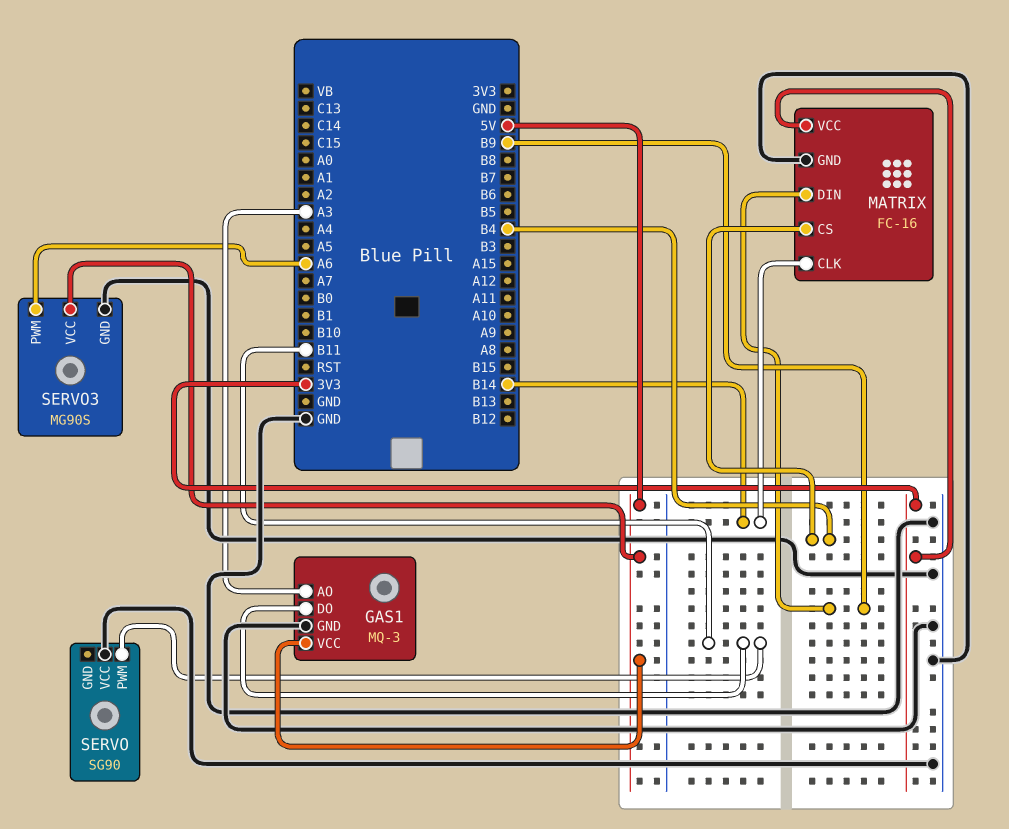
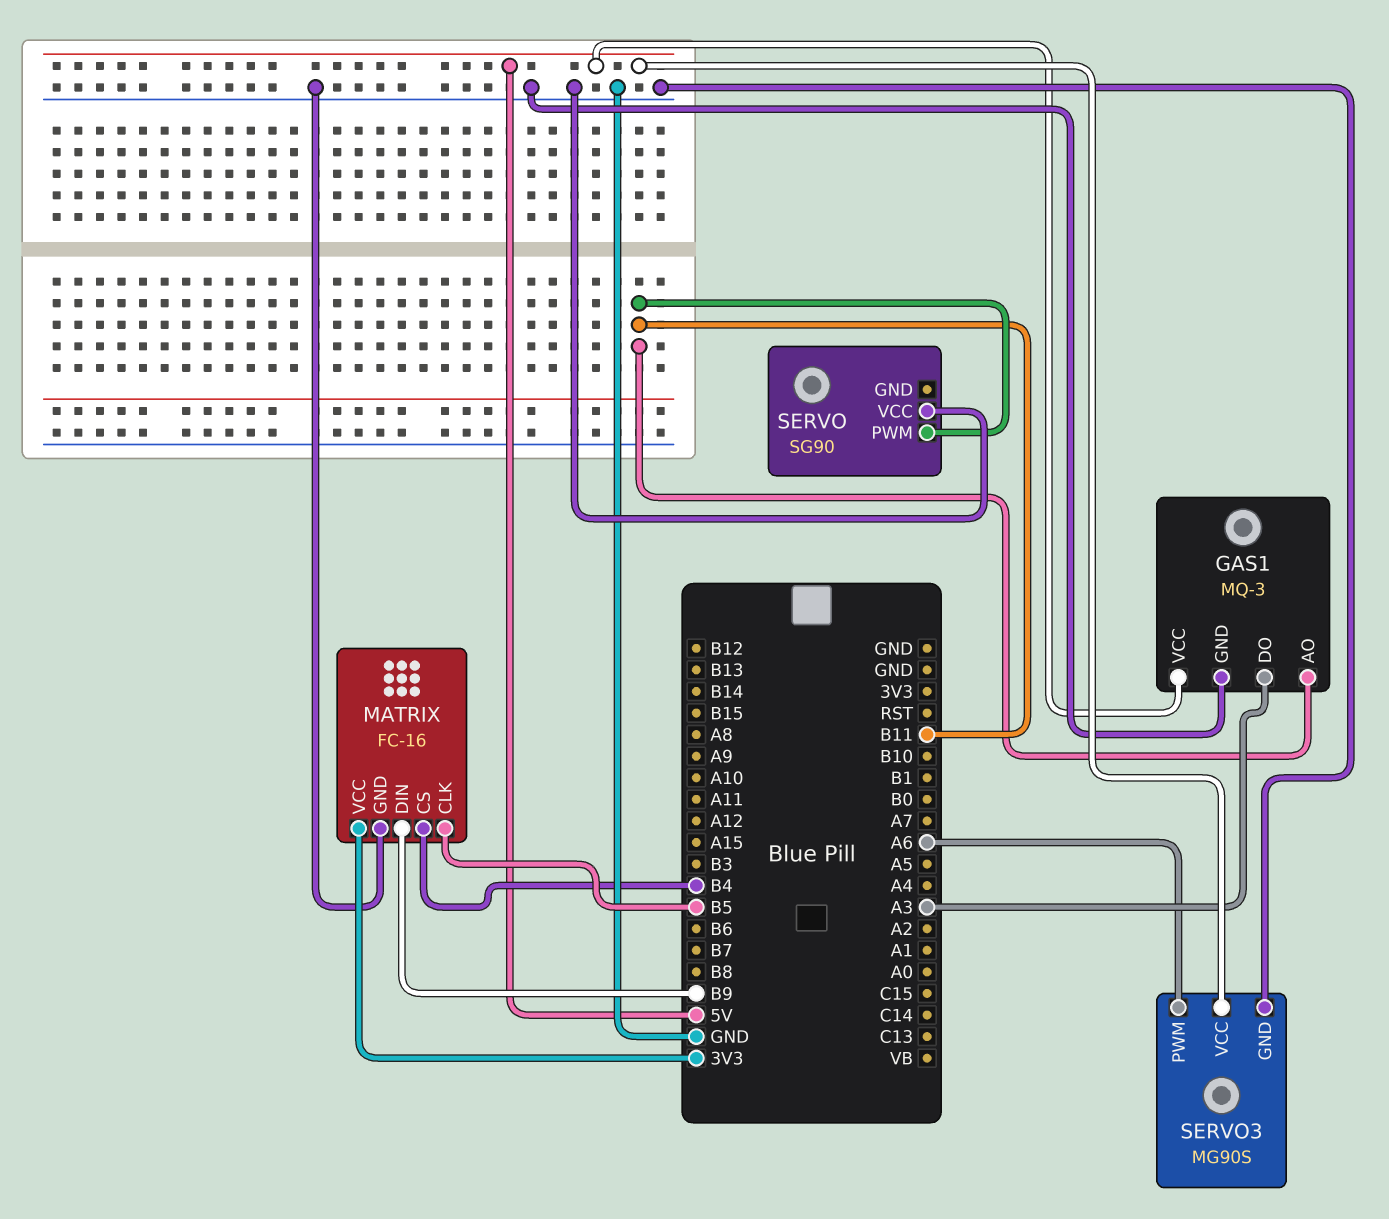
GAS1 pin AO: A3 -> B11
GAS1 pin DO: B11 -> A3
MATRIX pin CLK: B14 -> B5

